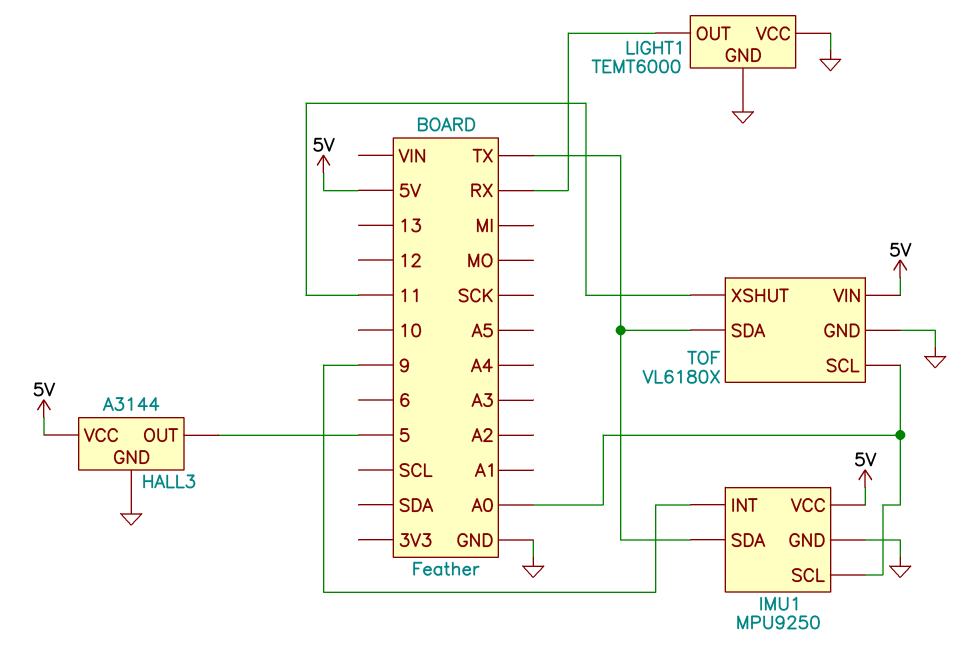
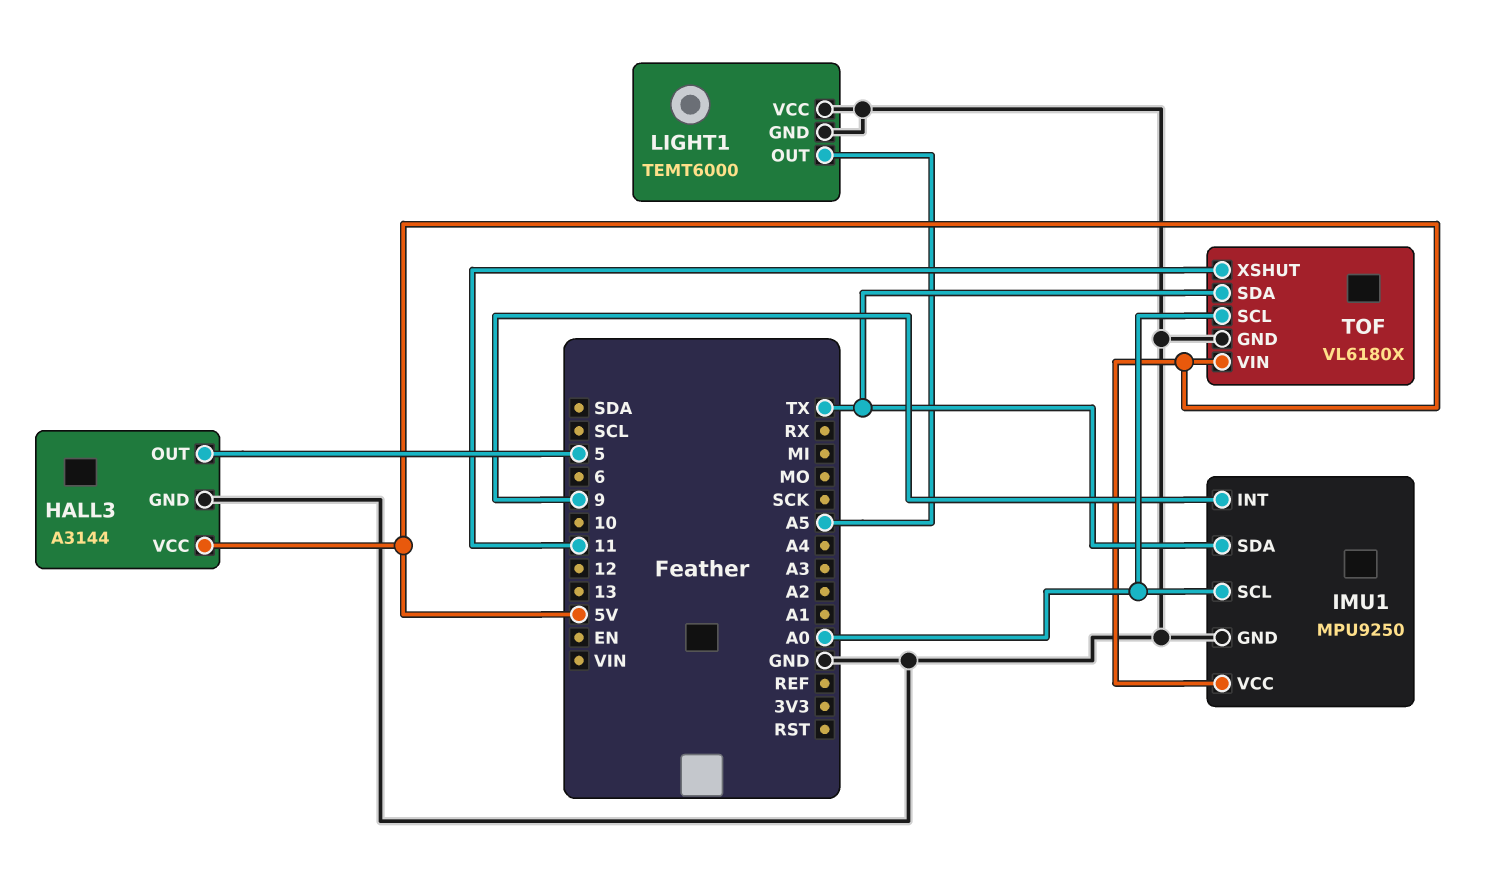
LIGHT1 pin OUT: RX -> A5

